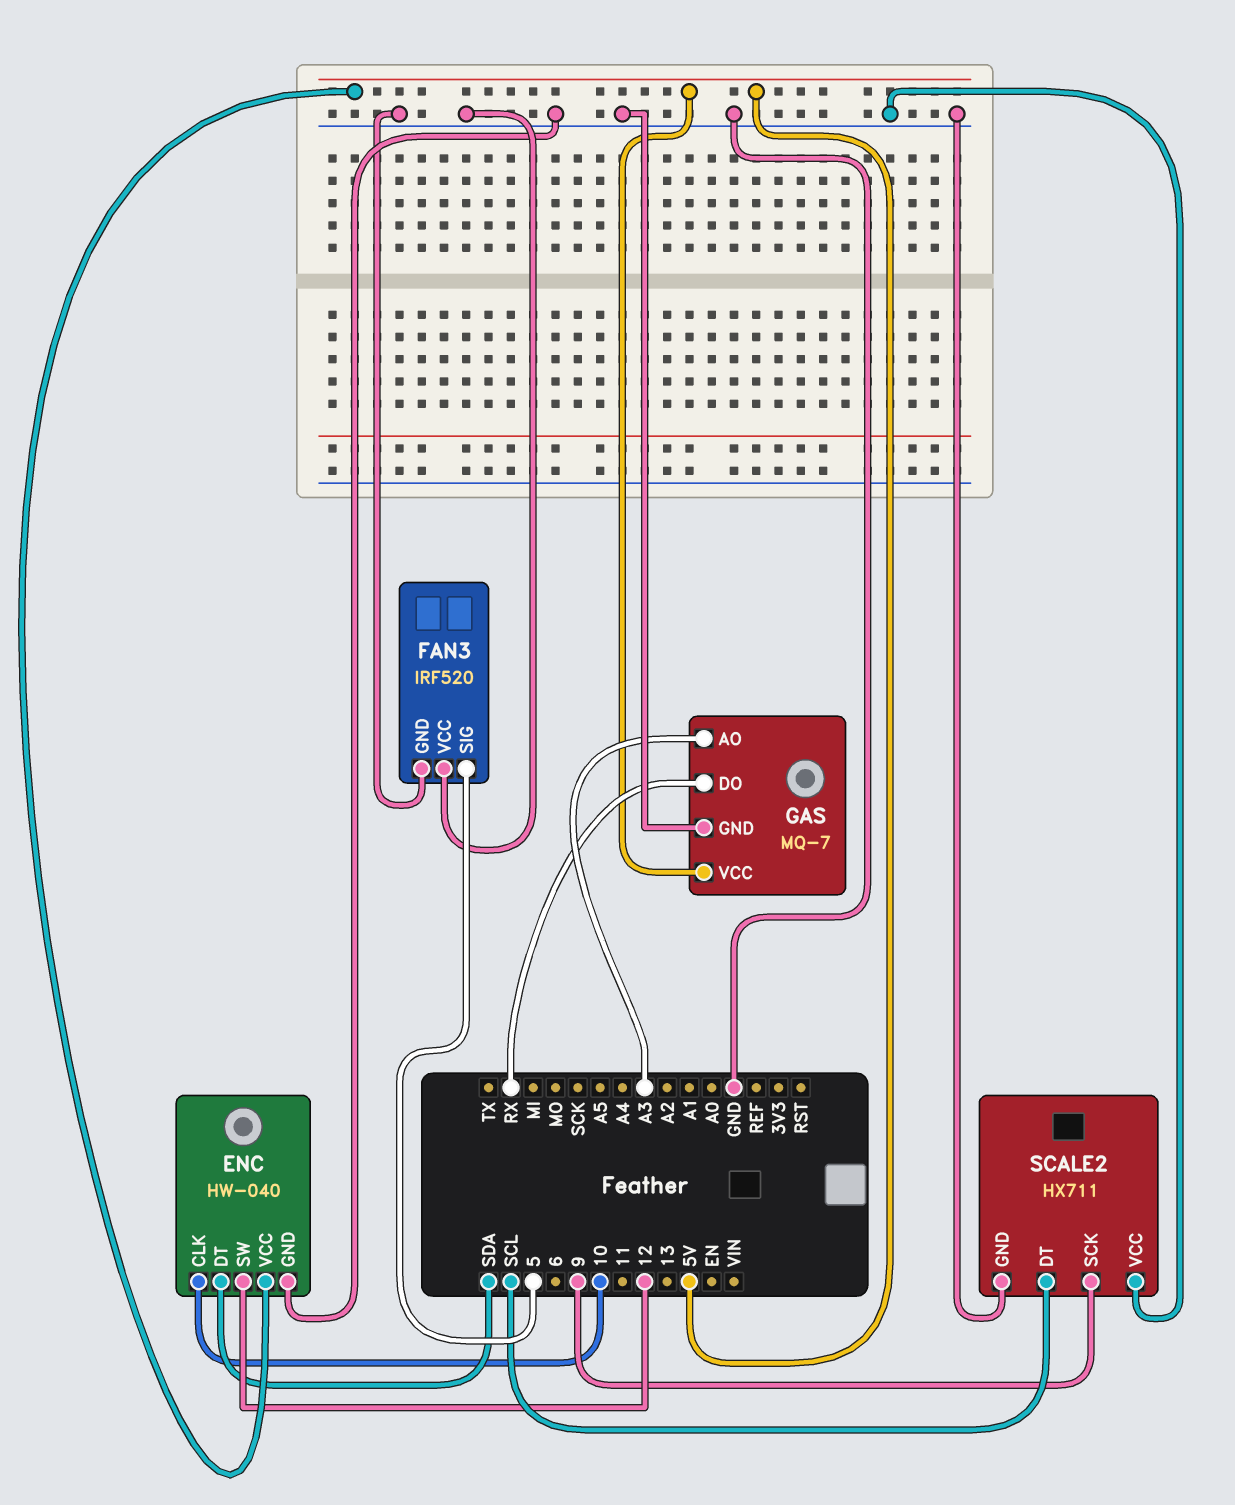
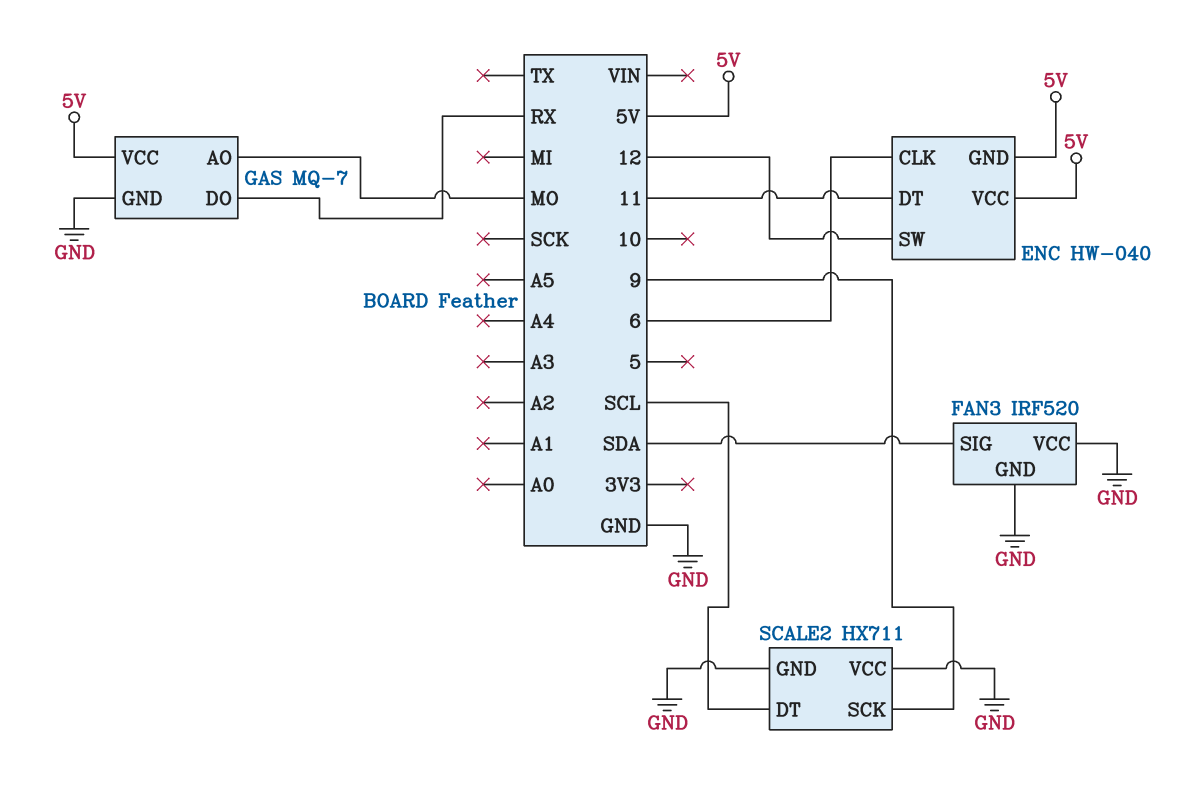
ENC pin CLK: 10 -> 6
ENC pin DT: SDA -> 11
ENC pin GND: GND -> 5V
FAN3 pin SIG: 5 -> SDA
GAS pin AO: A3 -> MO

